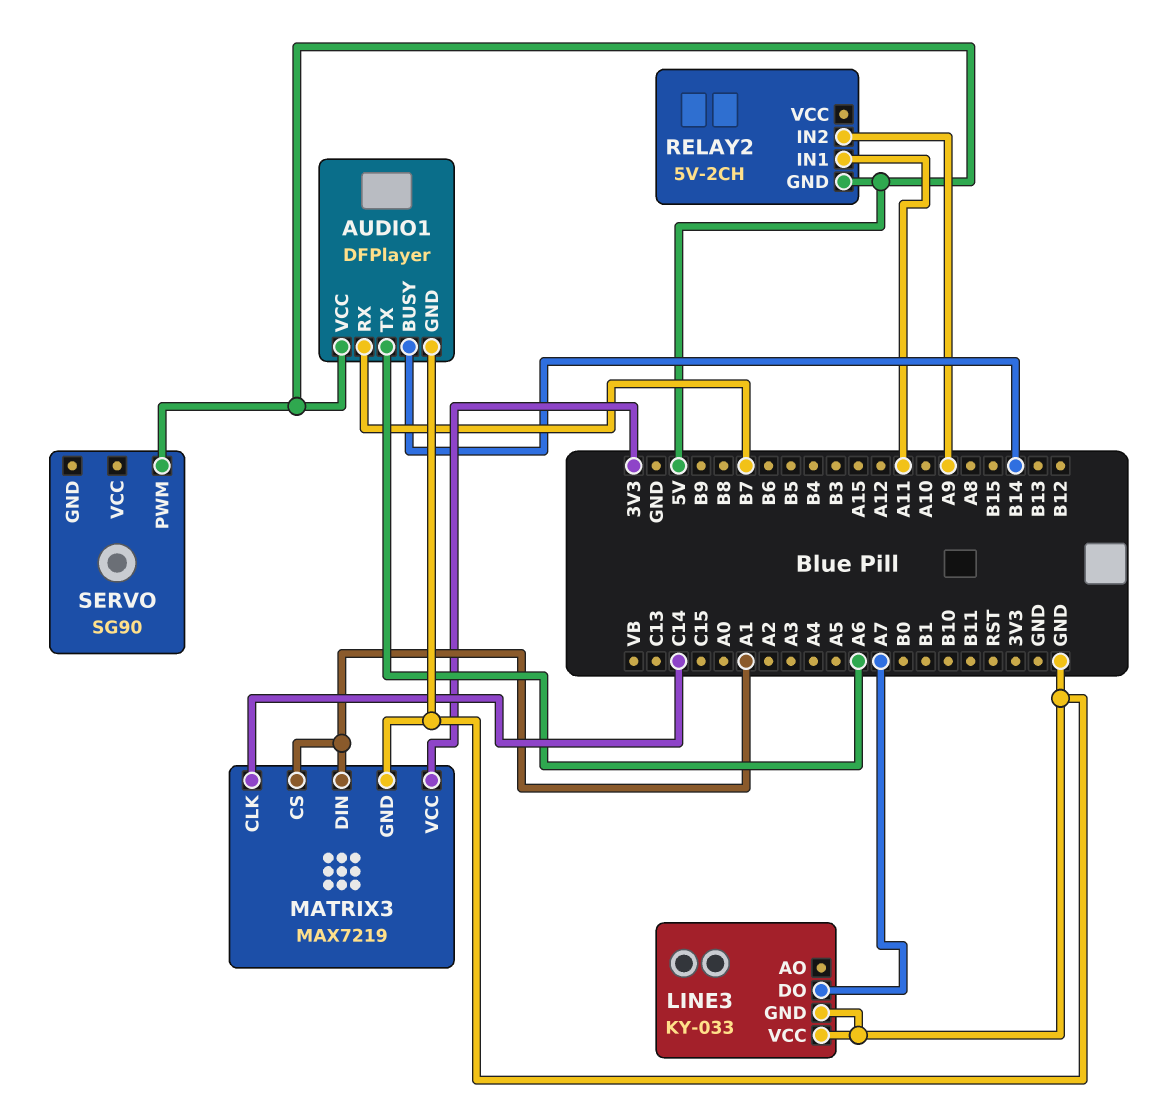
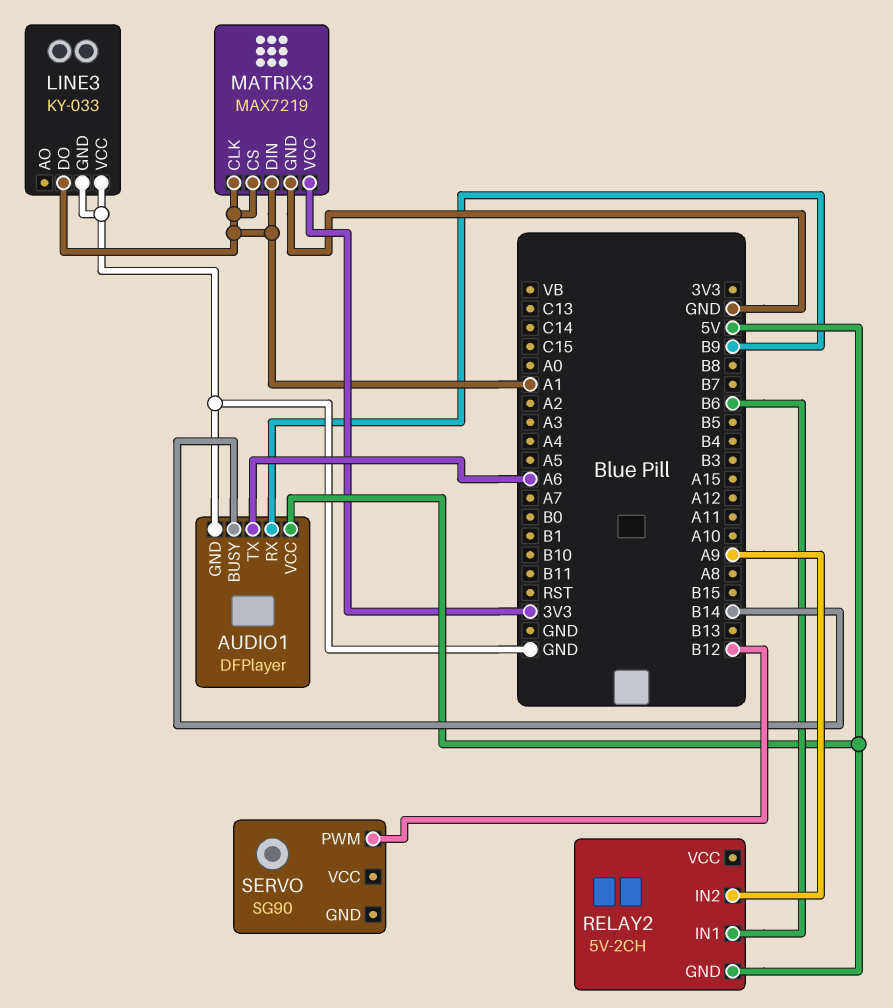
AUDIO1 pin RX: B7 -> B9
LINE3 pin DO: A7 -> A1
MATRIX3 pin CLK: C14 -> A1
RELAY2 pin IN1: A11 -> B6
SERVO pin PWM: 5V -> B12

